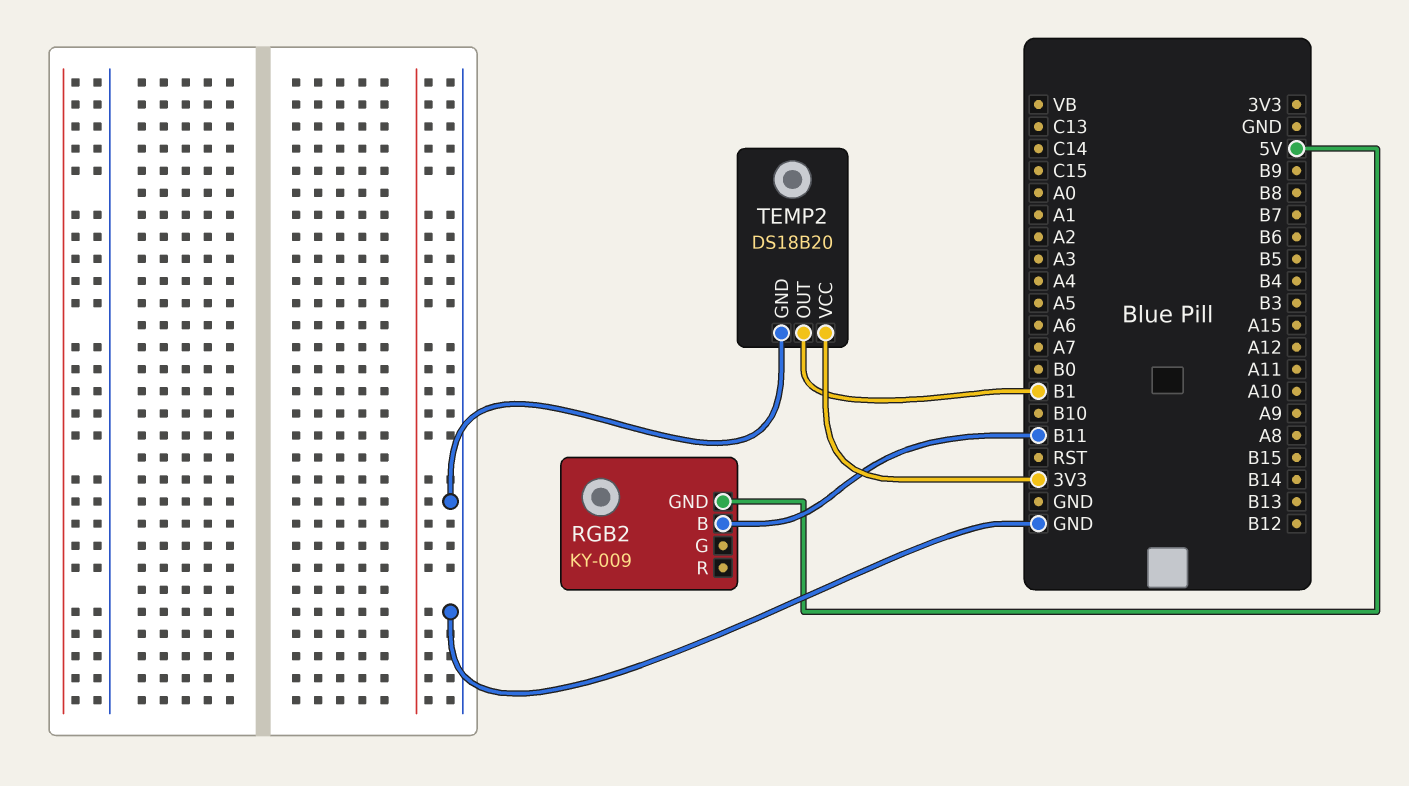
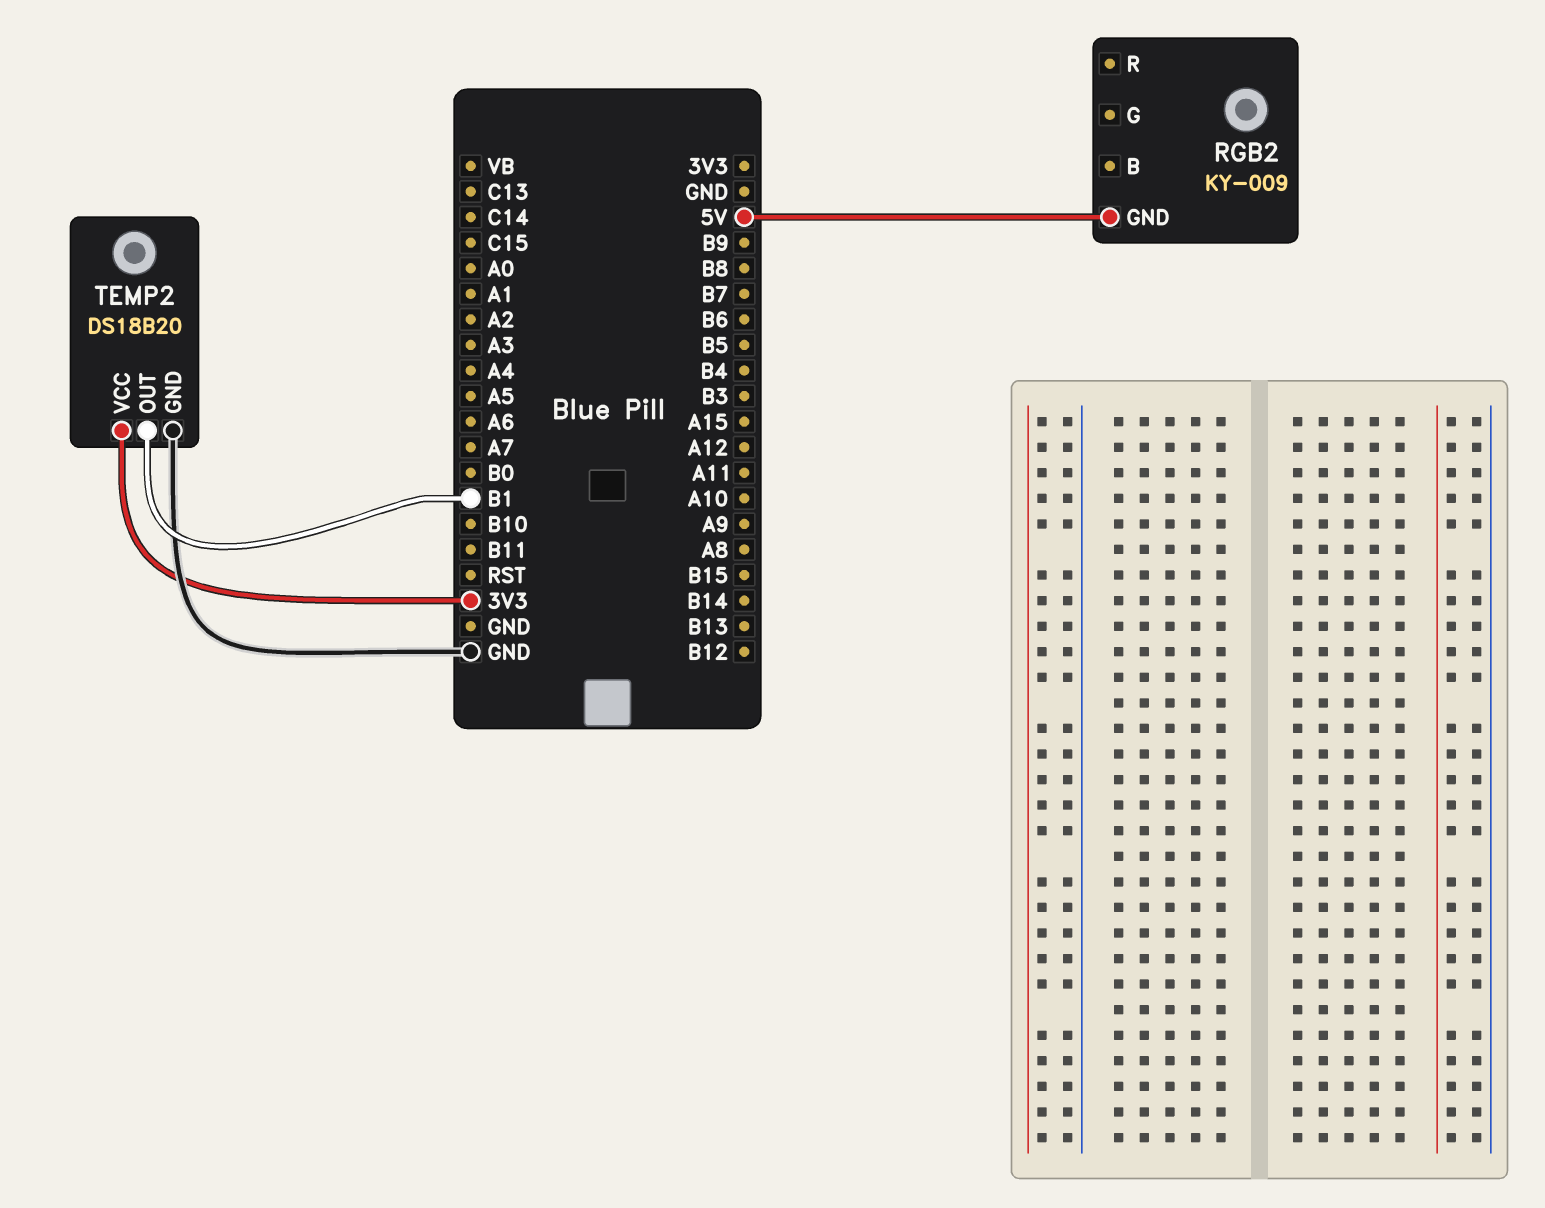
RGB2 pin B: B11 -> none

